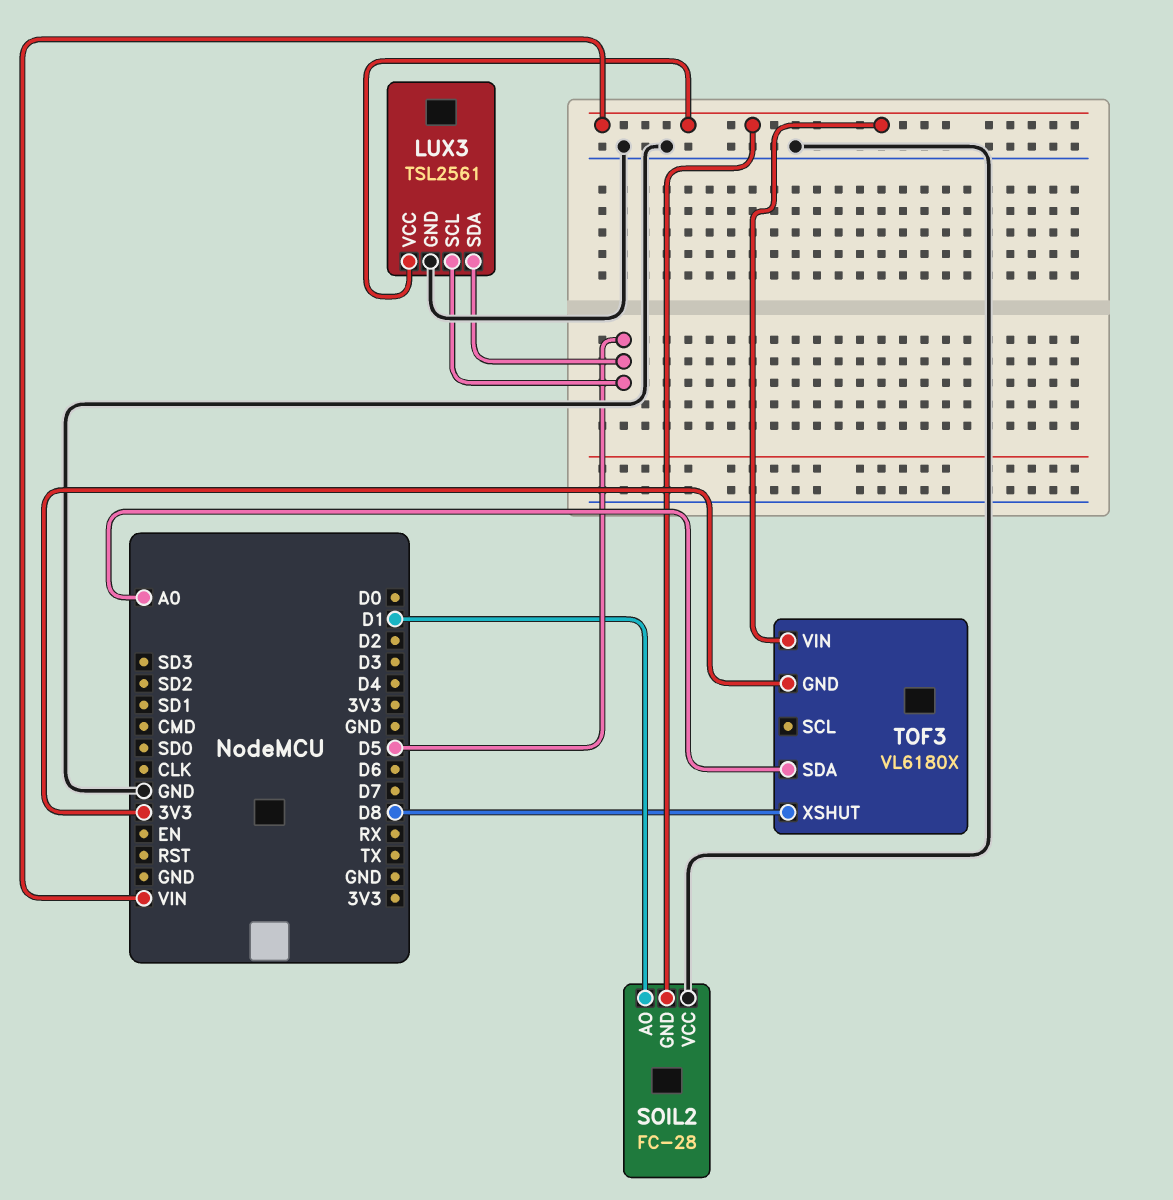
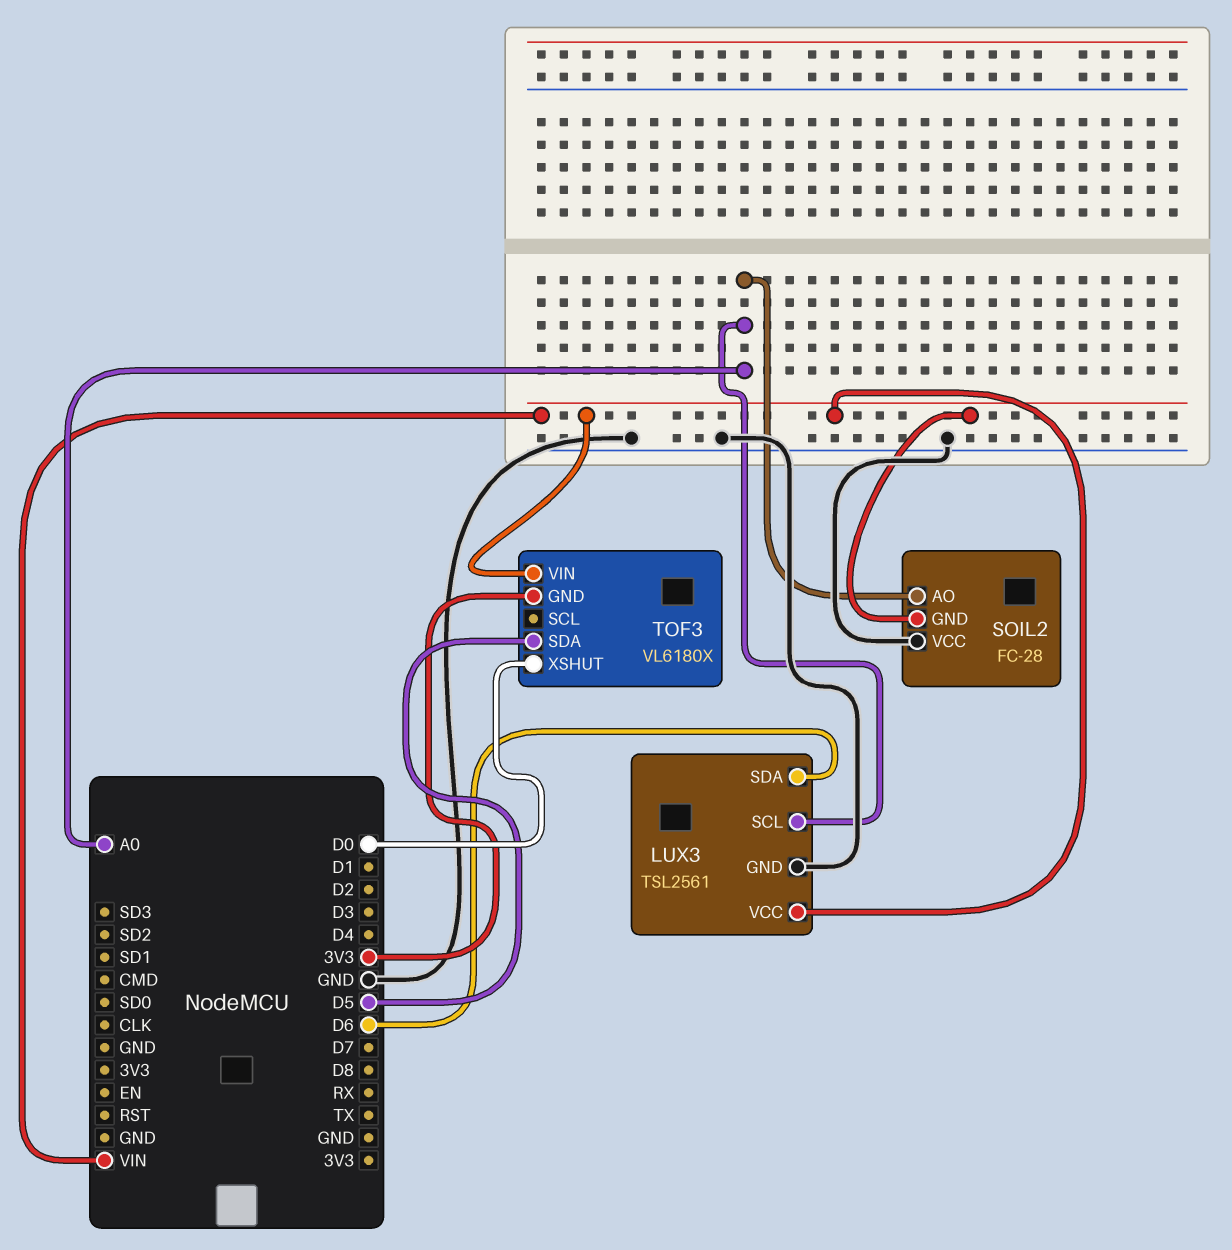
LUX3 pin SCL: D5 -> A0
LUX3 pin SDA: D5 -> D6
SOIL2 pin AO: D1 -> A0
TOF3 pin SDA: A0 -> D5
TOF3 pin XSHUT: D8 -> D0

